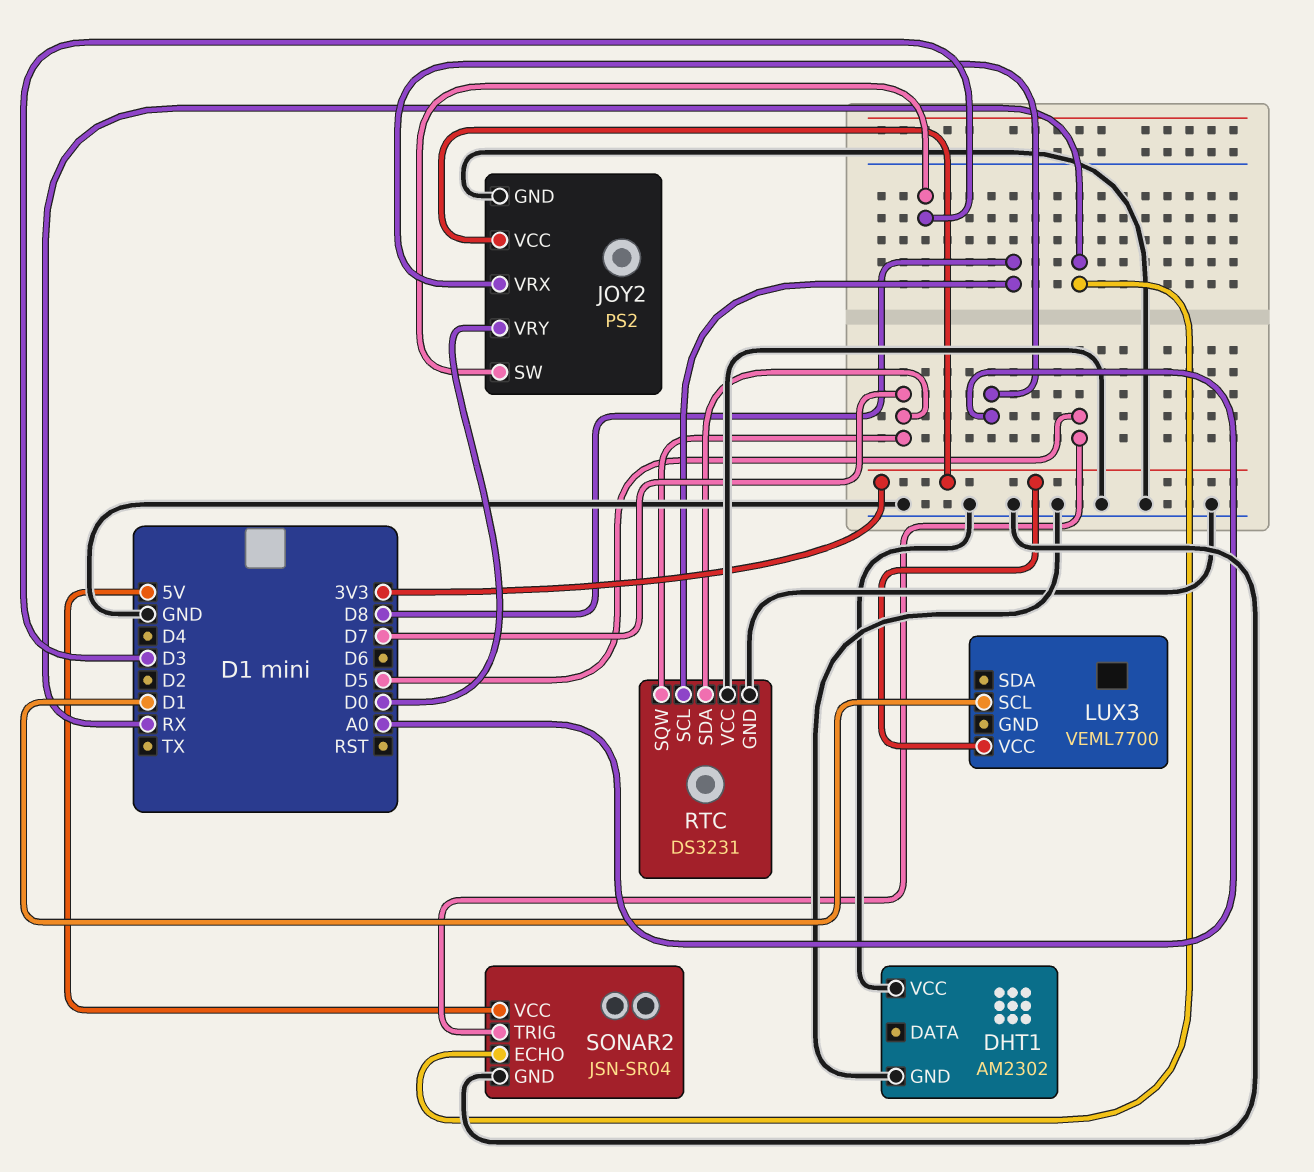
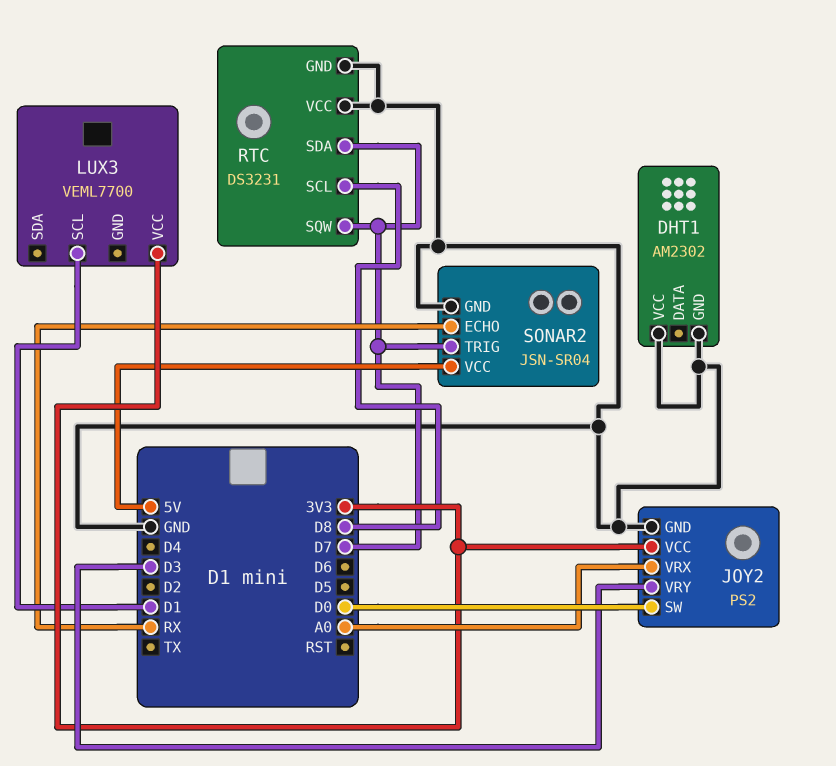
JOY2 pin SW: D3 -> D0
JOY2 pin VRY: D0 -> D3
SONAR2 pin TRIG: D5 -> D7

